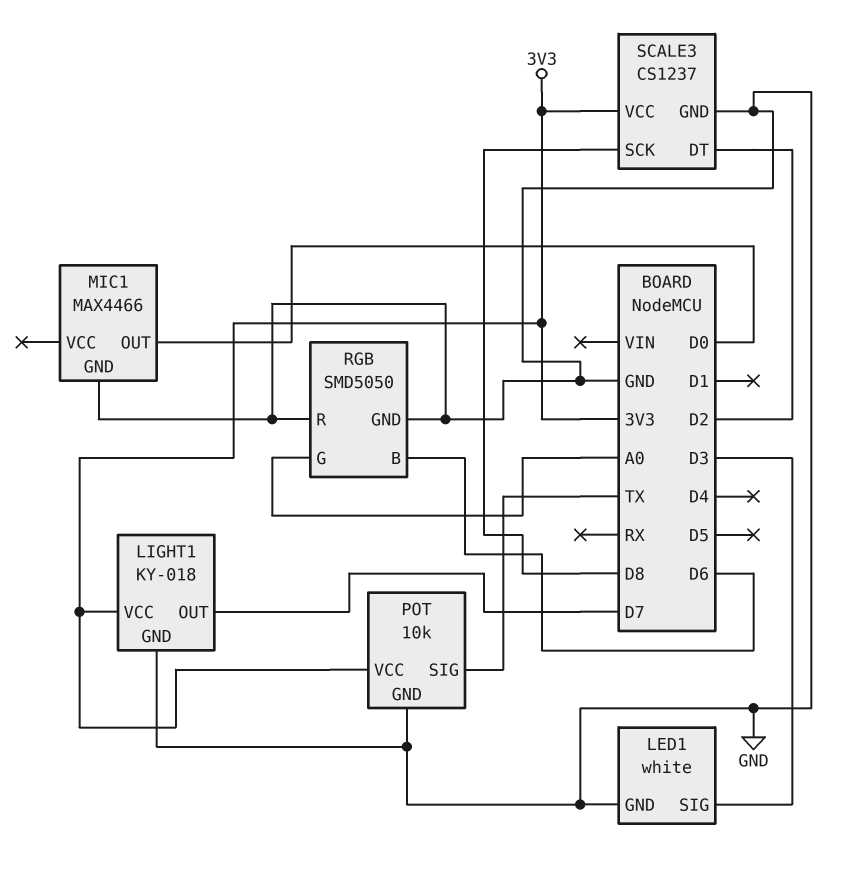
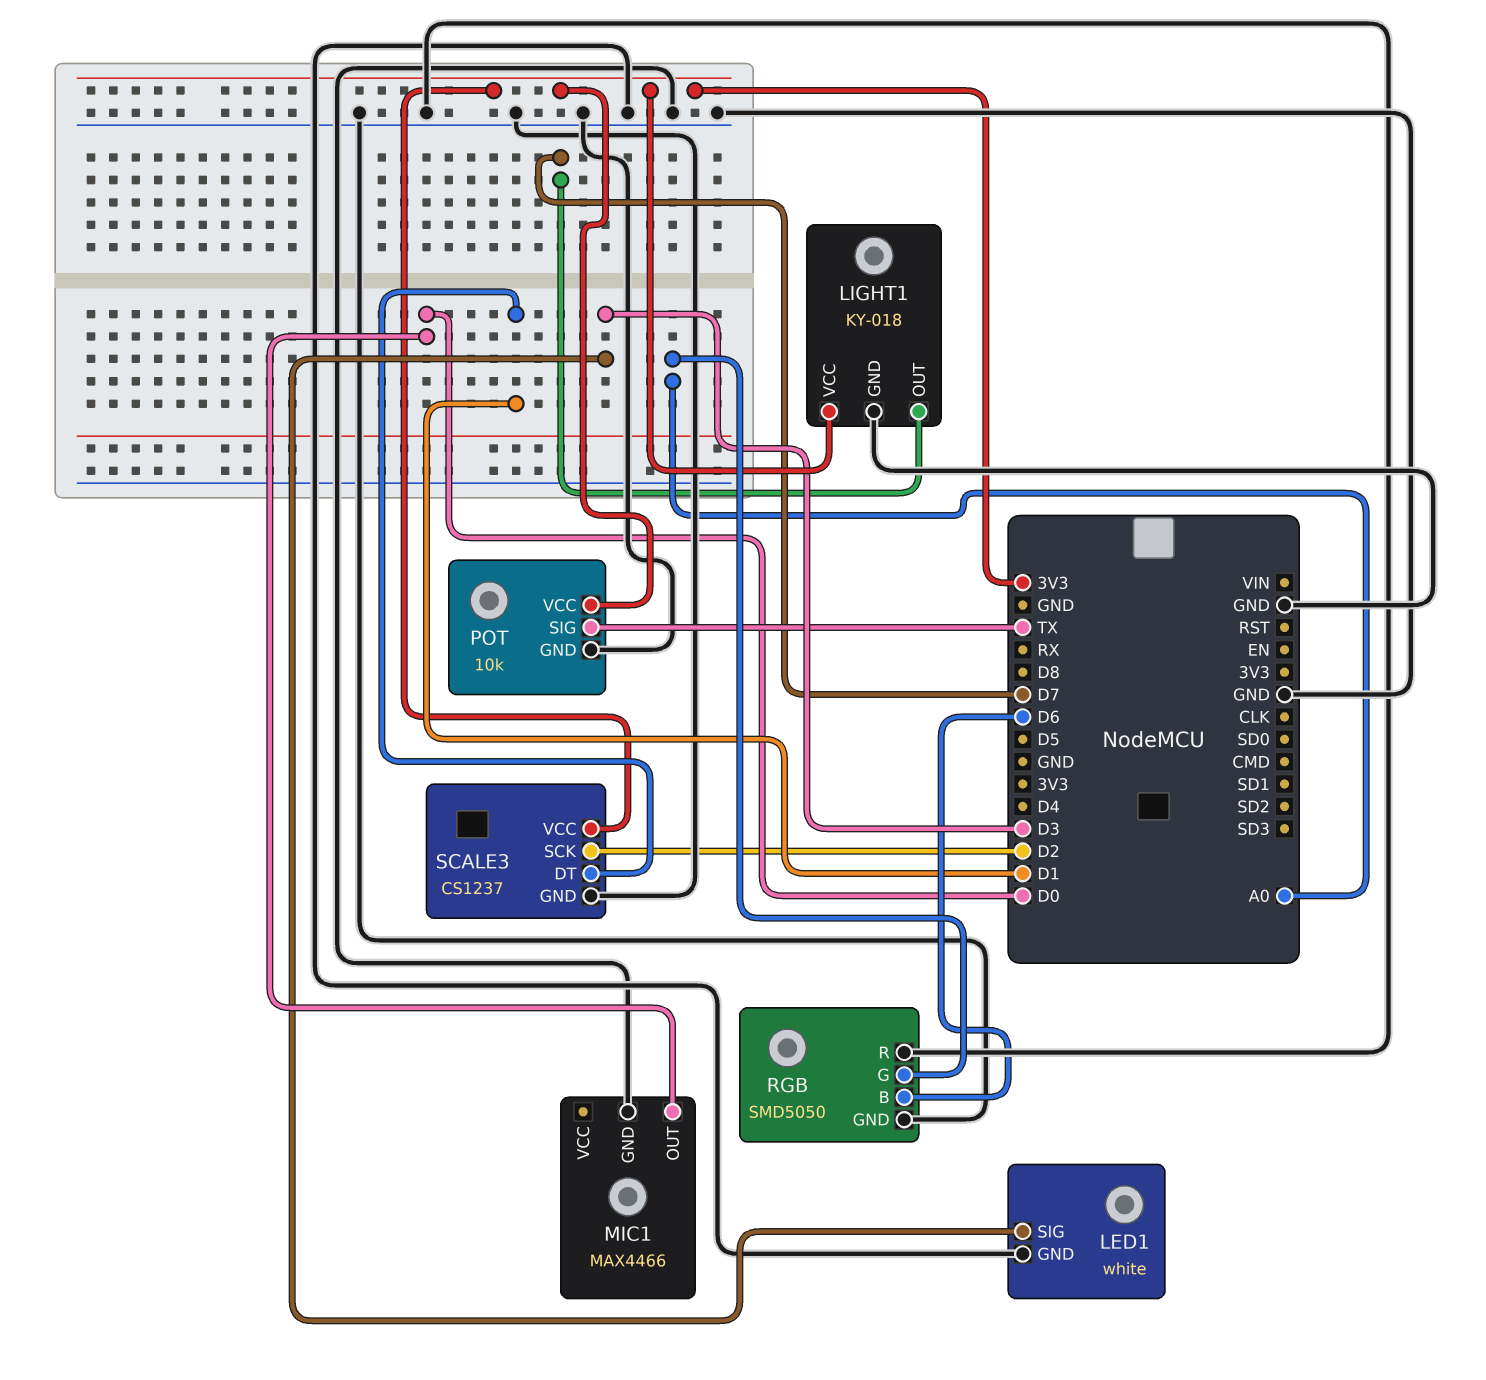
SCALE3 pin DT: D2 -> D1
SCALE3 pin SCK: D8 -> D2

